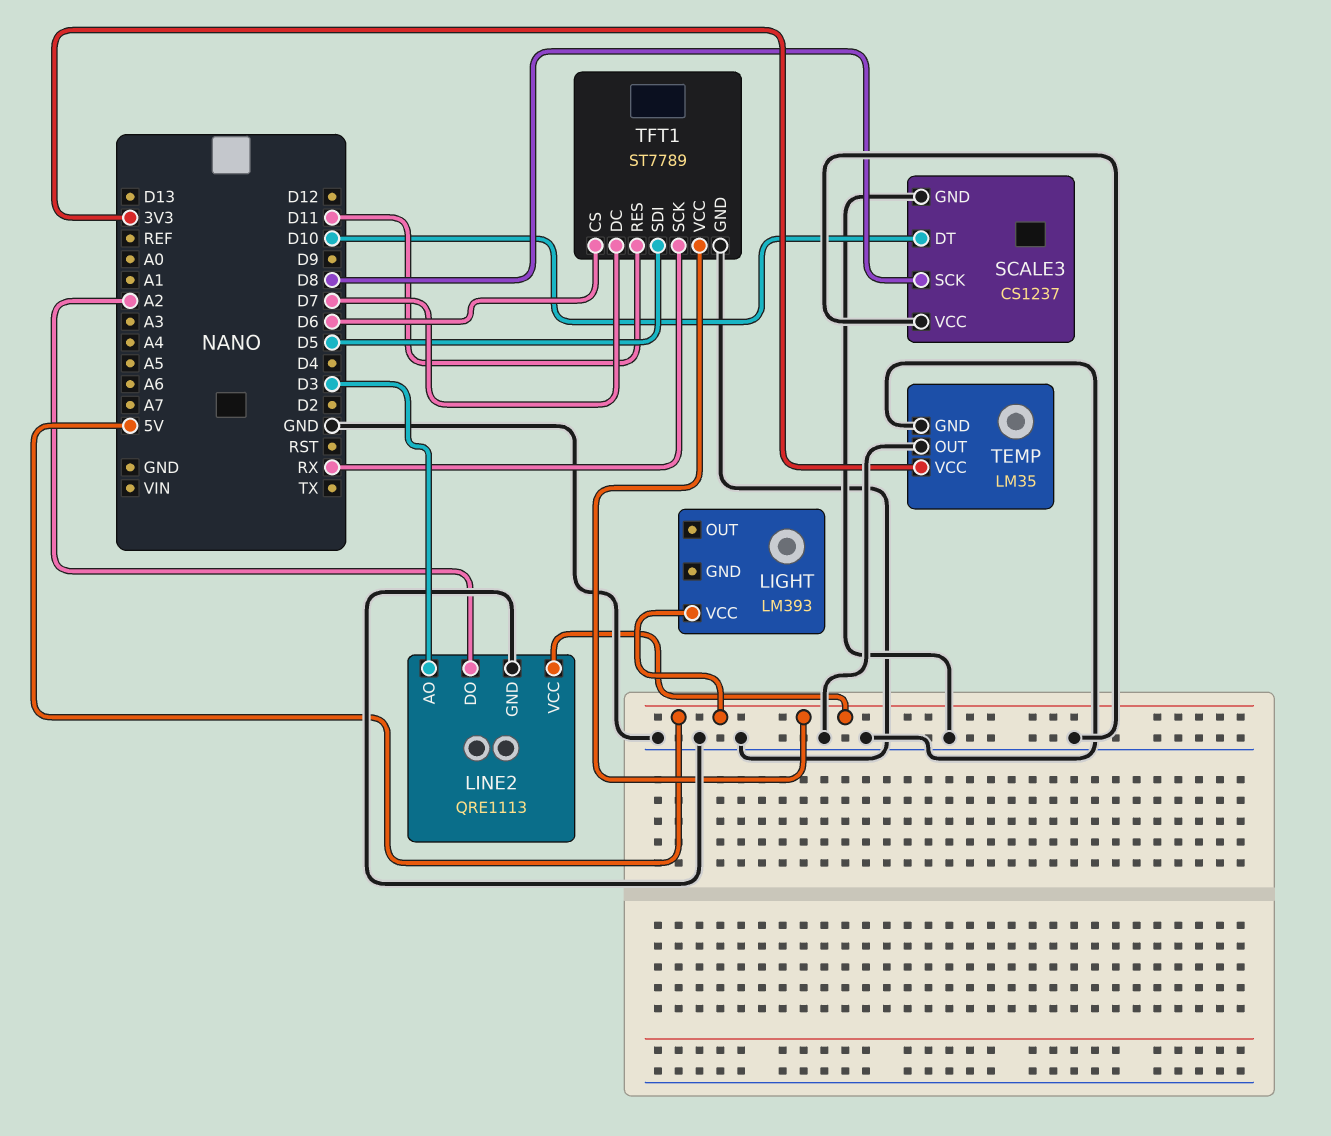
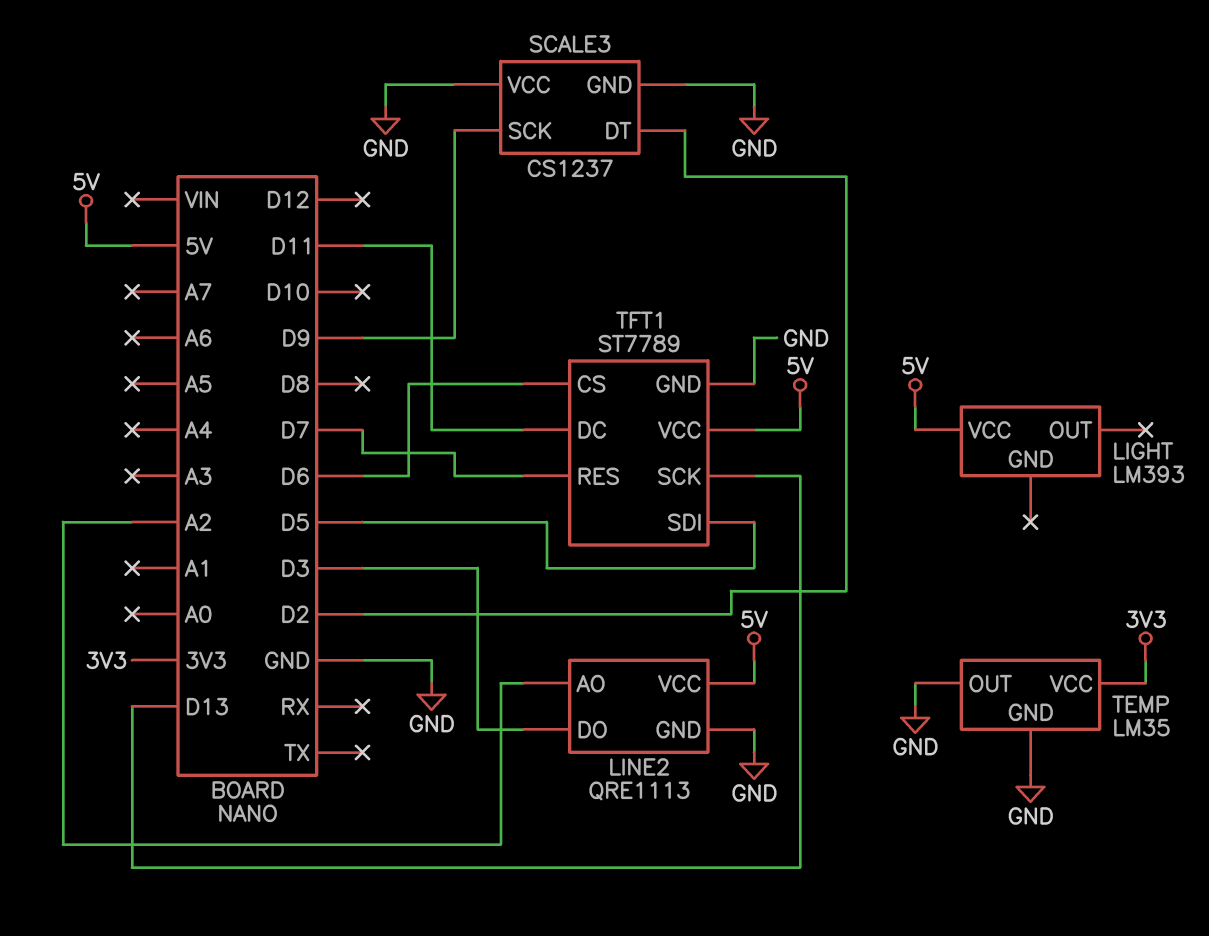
LINE2 pin AO: D3 -> A2
LINE2 pin DO: A2 -> D3
SCALE3 pin DT: D10 -> D2
SCALE3 pin SCK: D8 -> D9
TFT1 pin DC: D7 -> D11
TFT1 pin RES: D11 -> D7
TFT1 pin SCK: RX -> D13

